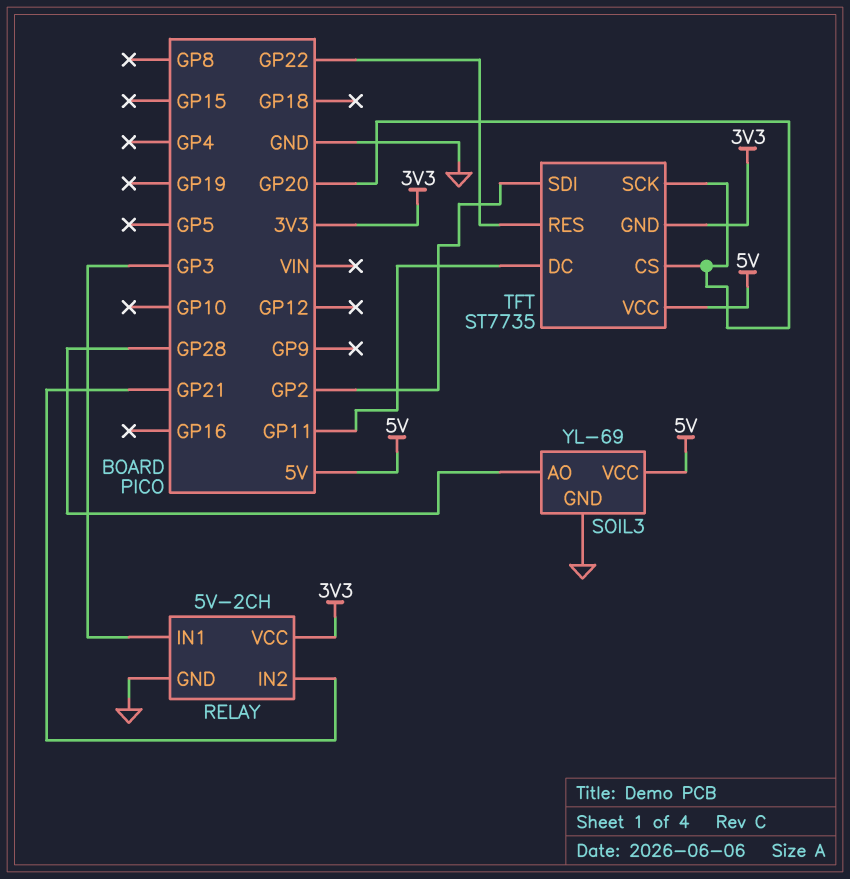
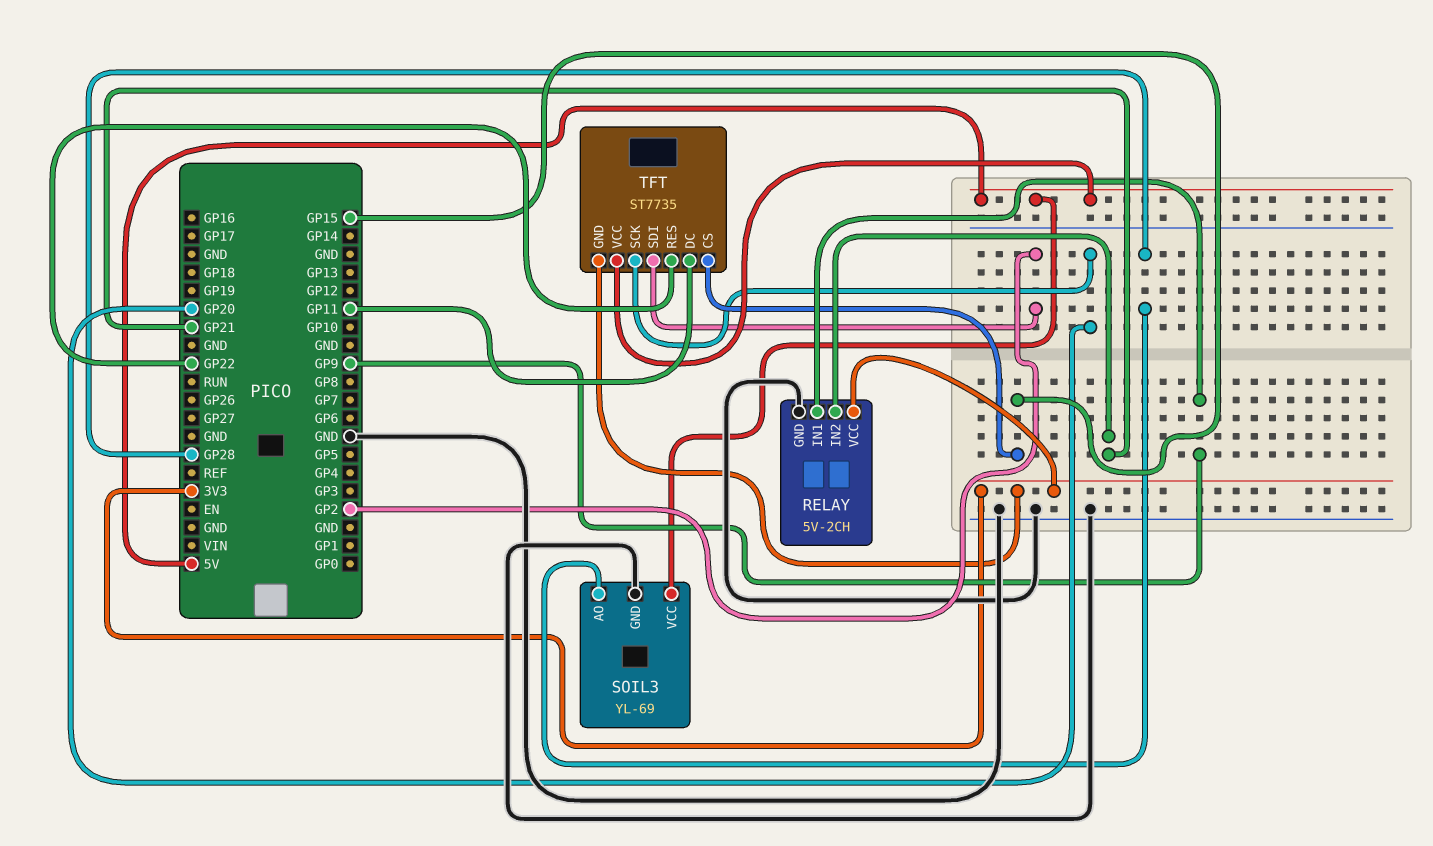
RELAY pin IN1: GP3 -> GP9
TFT pin CS: GP20 -> GP15

